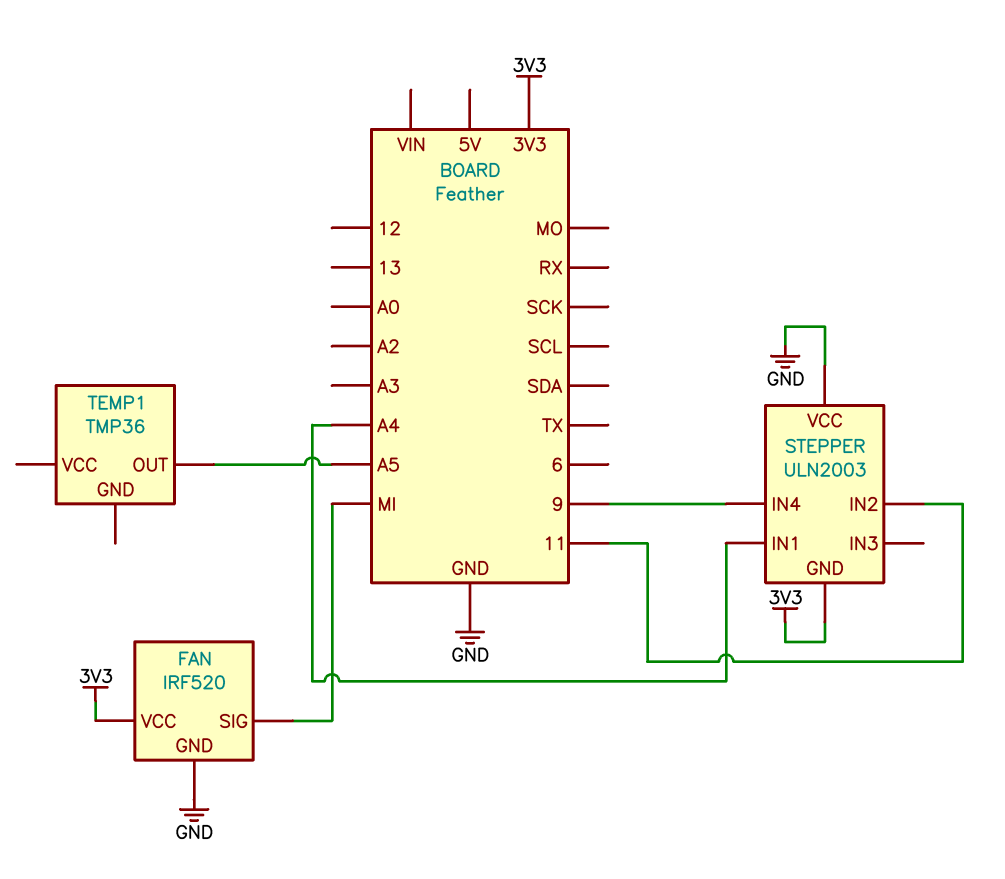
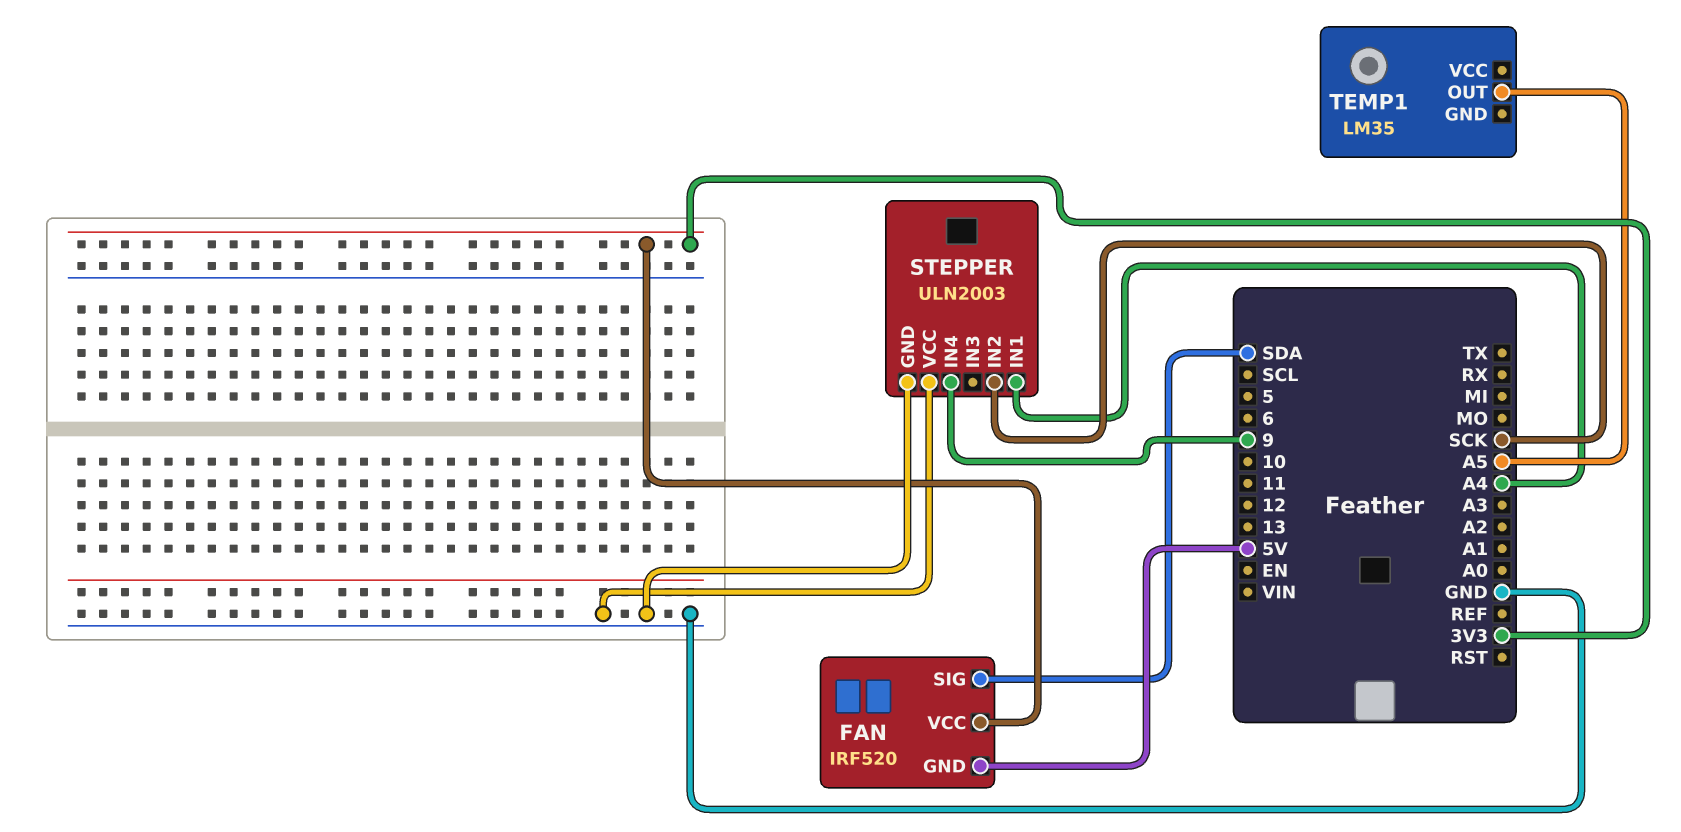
FAN pin GND: GND -> 5V
FAN pin SIG: MI -> SDA
STEPPER pin GND: 3V3 -> GND
STEPPER pin IN2: 11 -> SCK
TEMP1: TMP36 -> LM35

